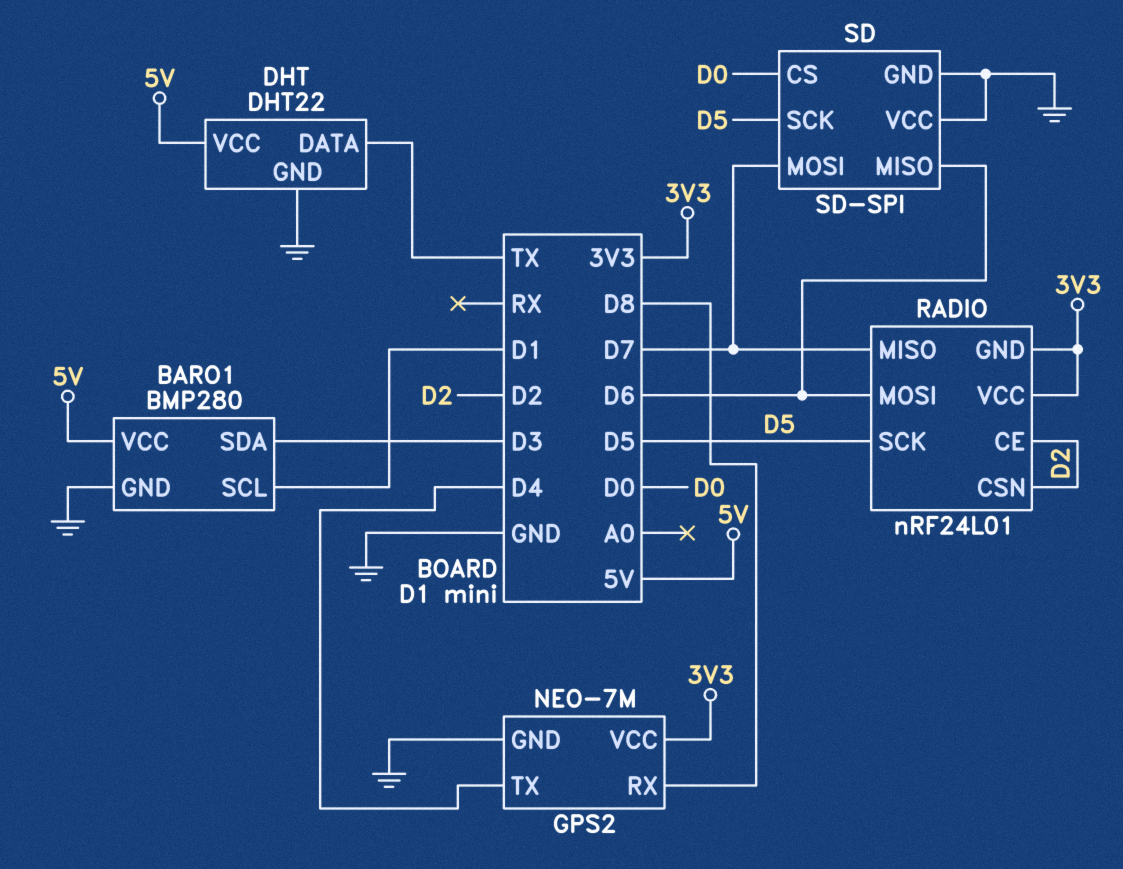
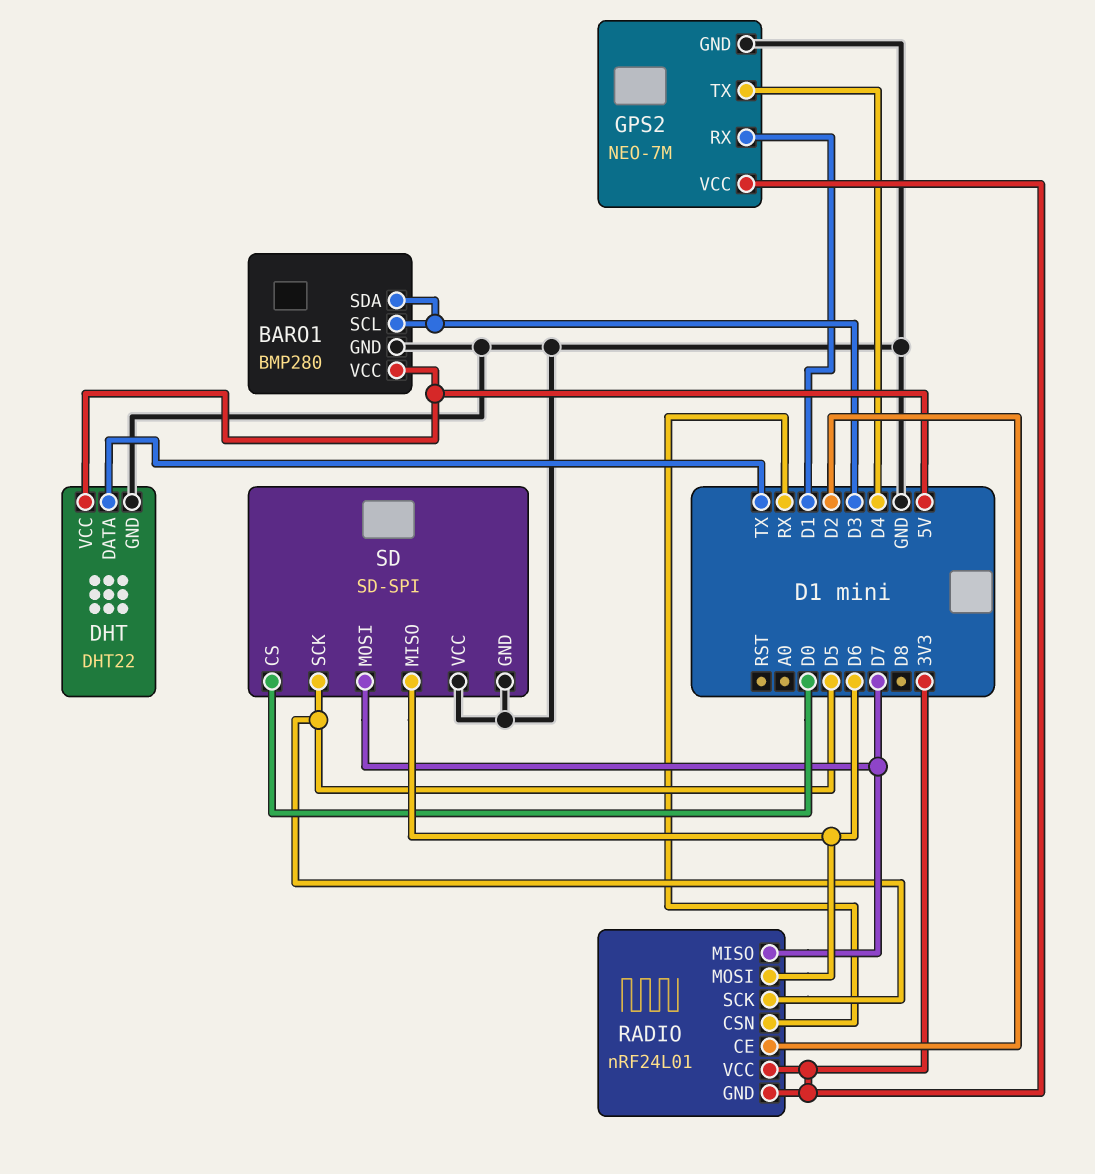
BARO1 pin SCL: D1 -> D3
GPS2 pin RX: D8 -> D1
RADIO pin CSN: D2 -> RX

